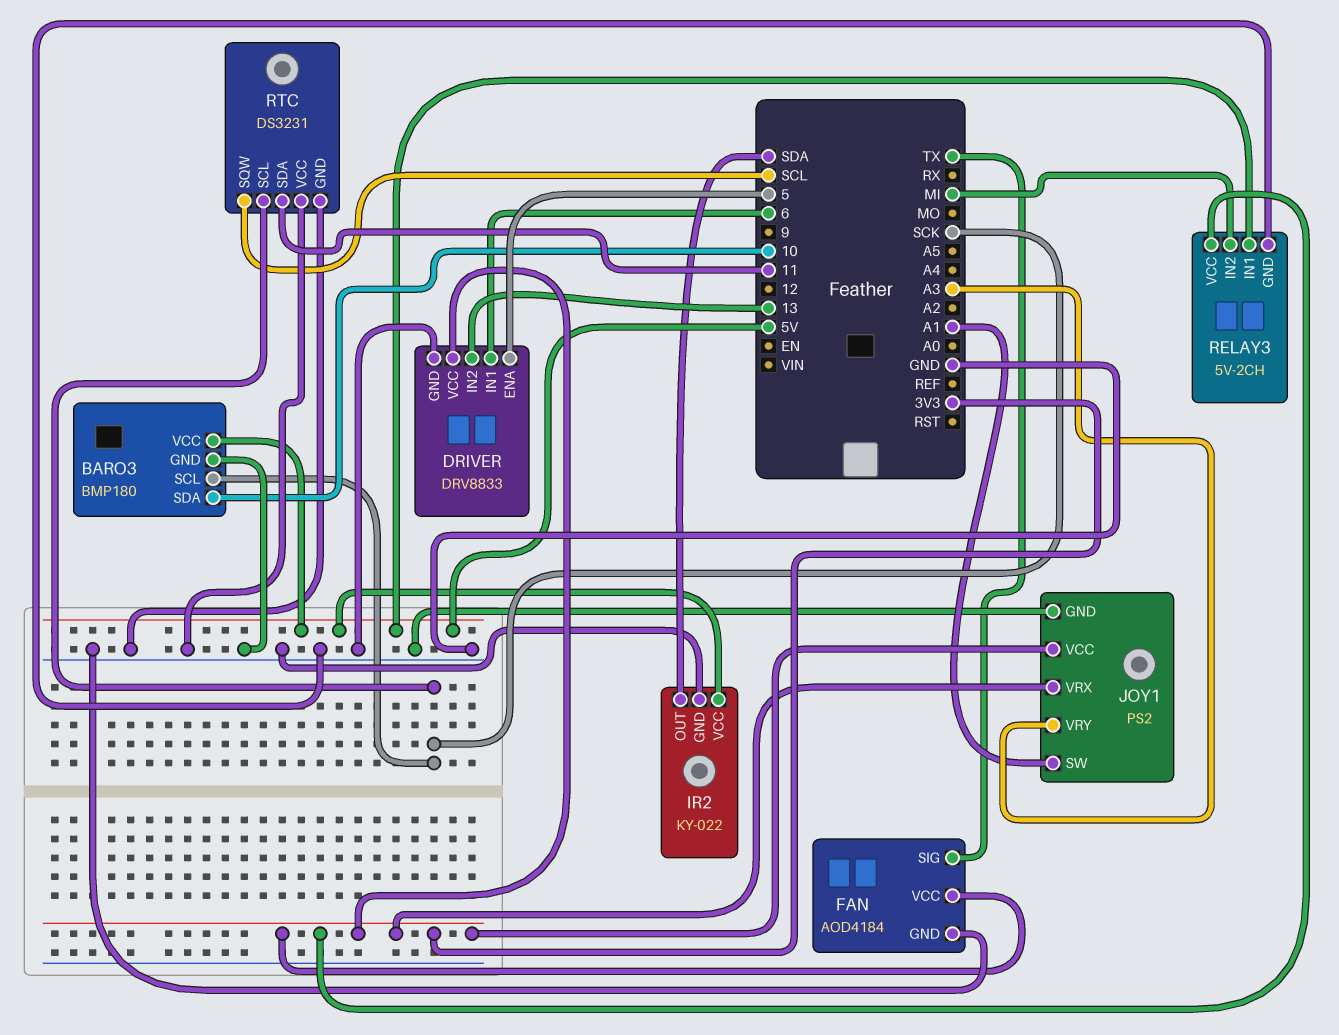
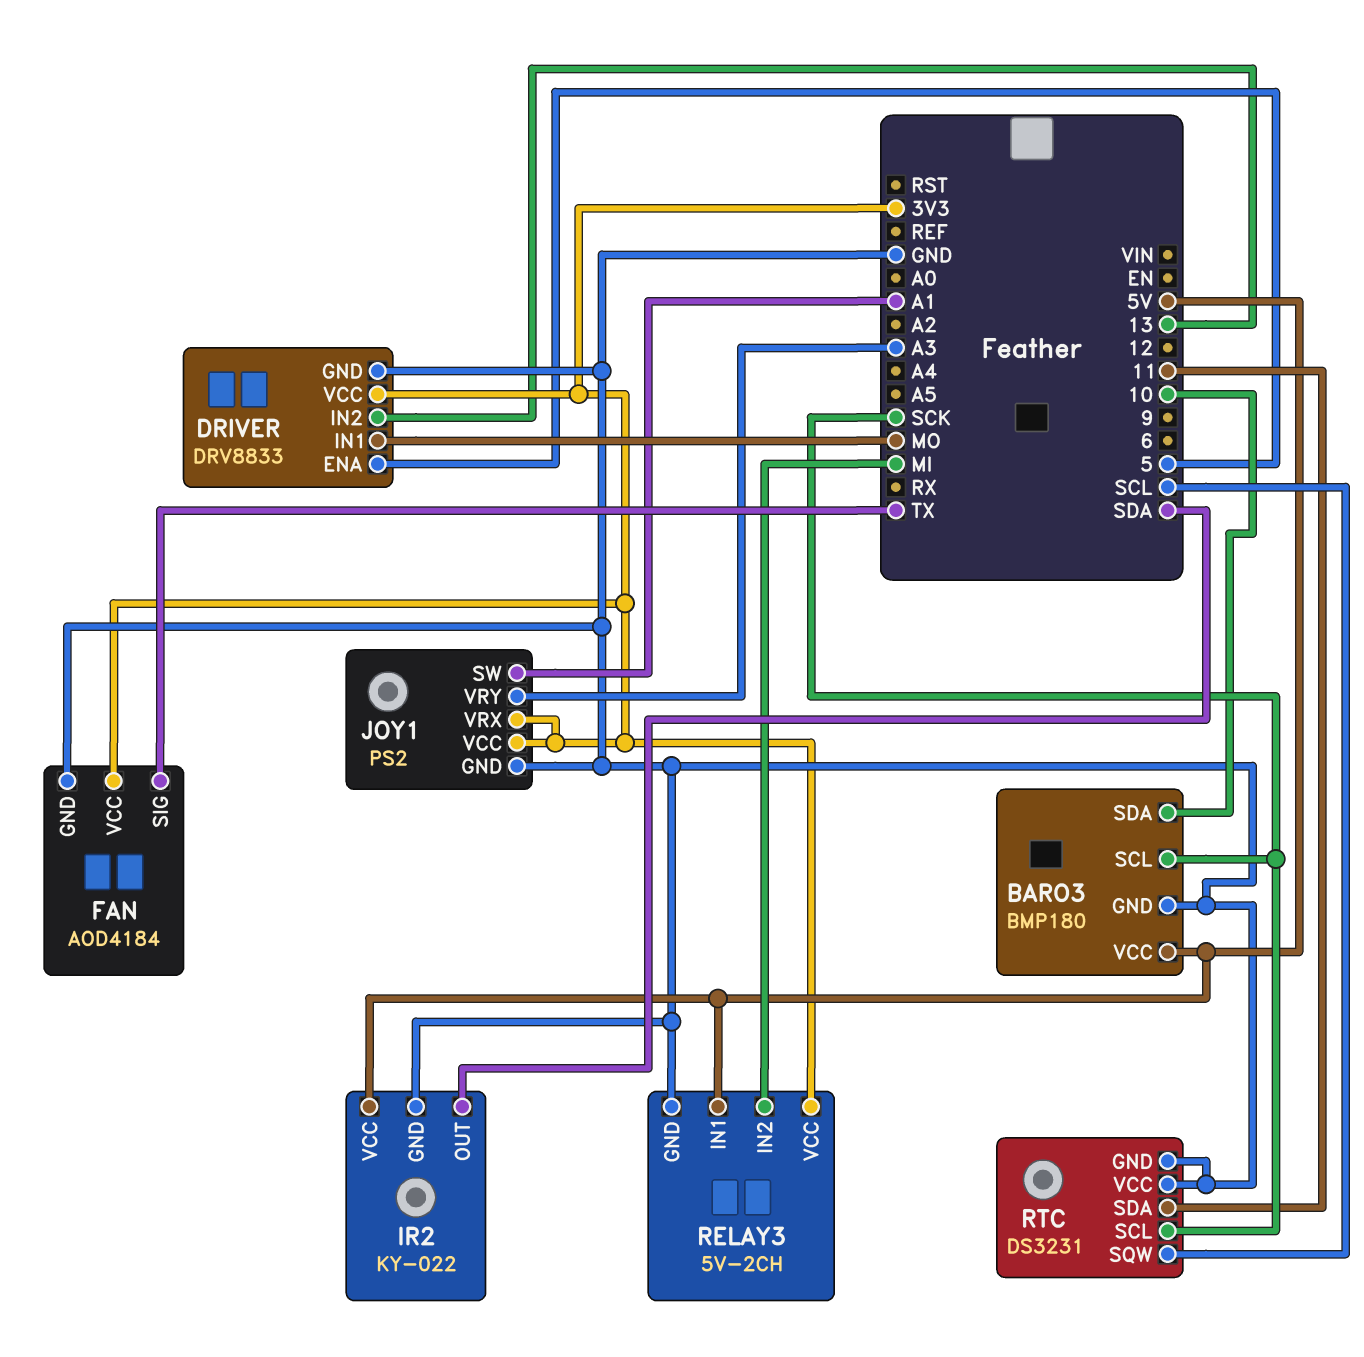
DRIVER pin IN1: 6 -> MO

